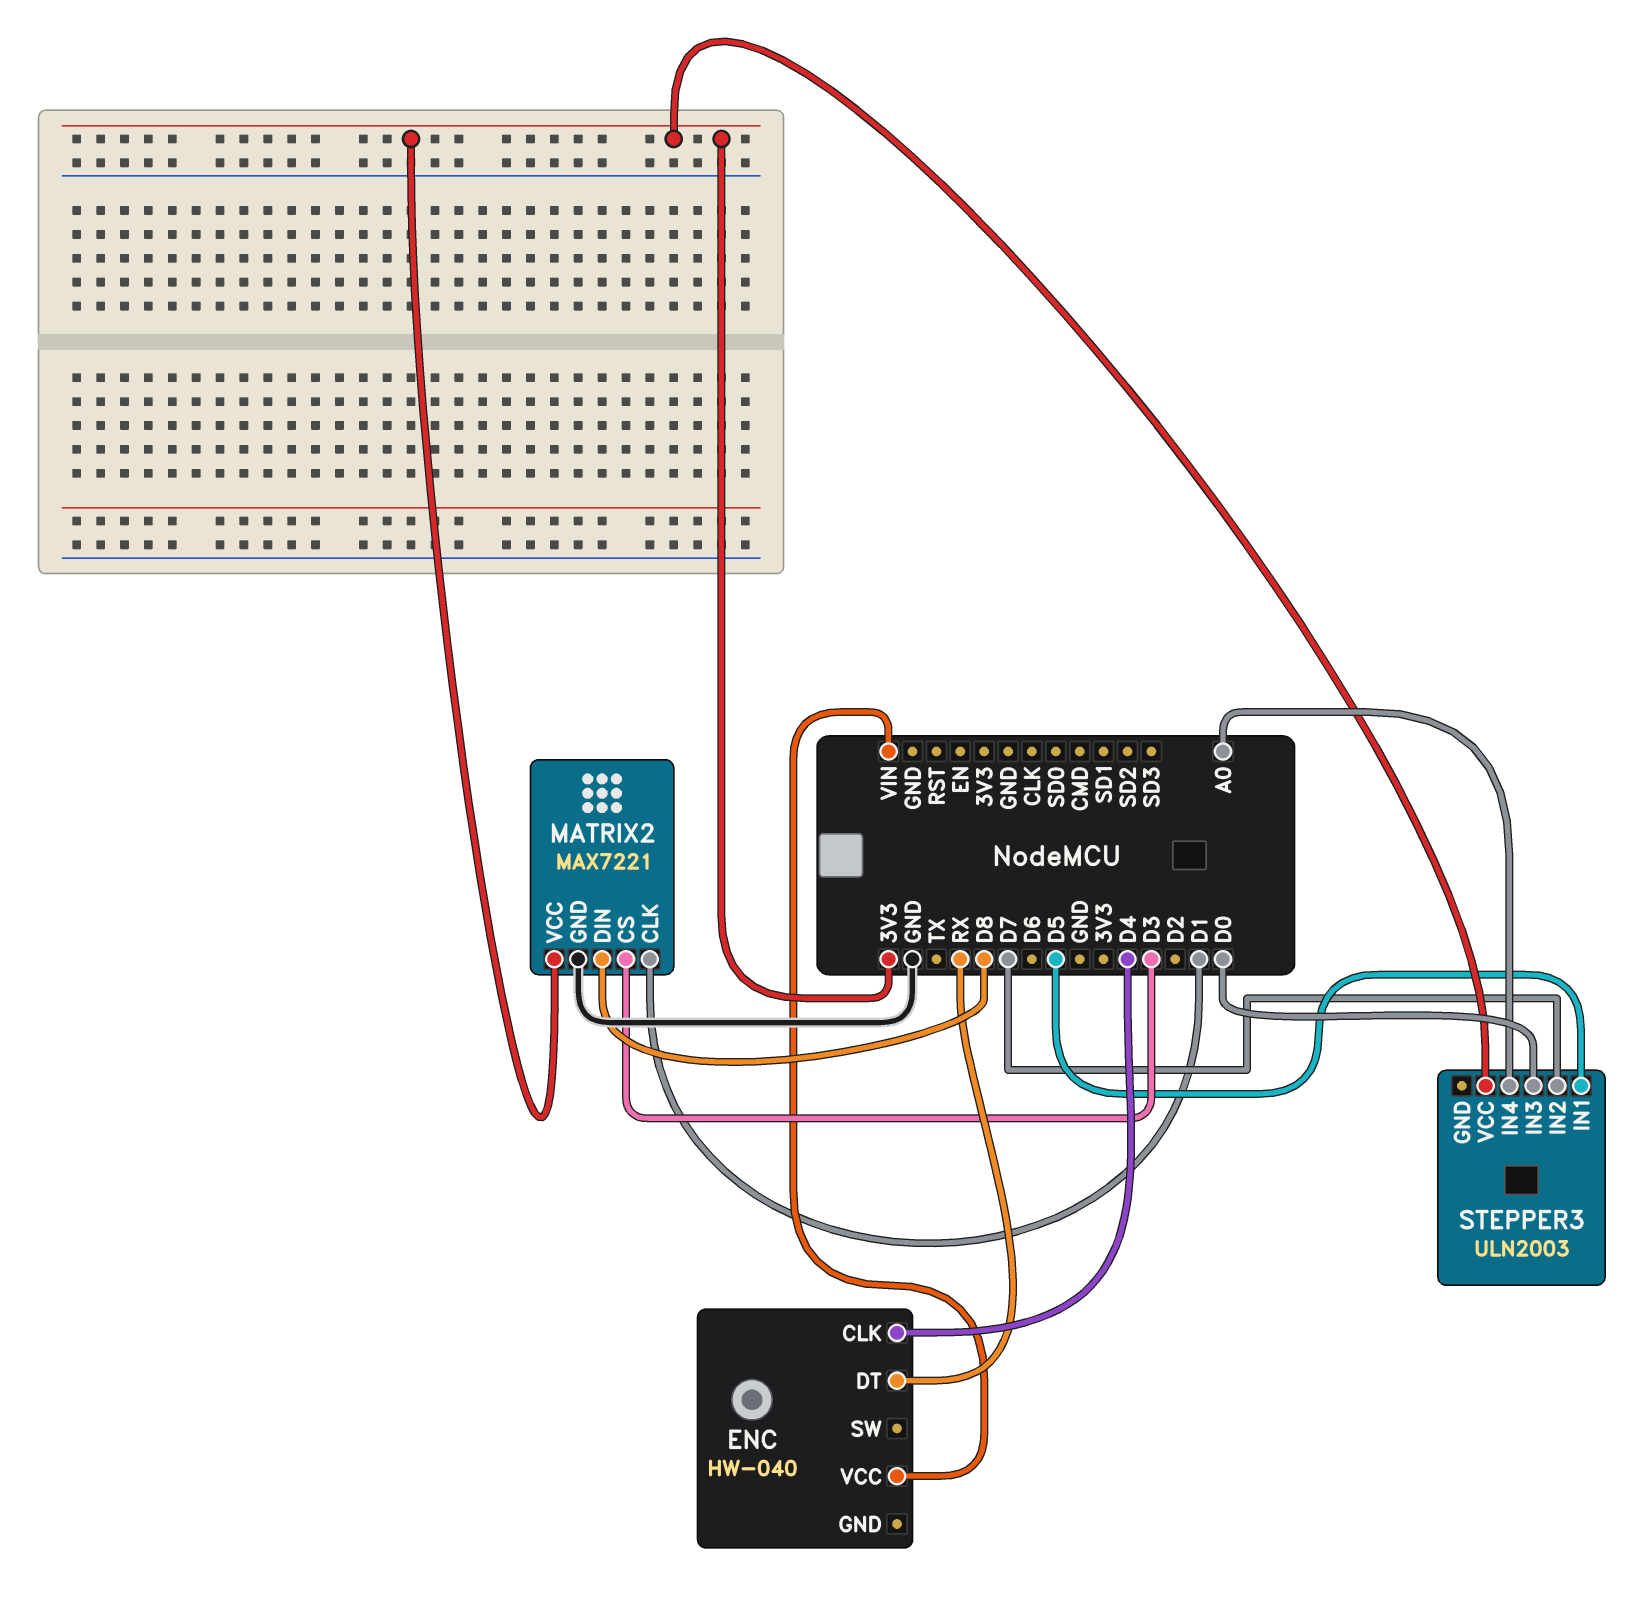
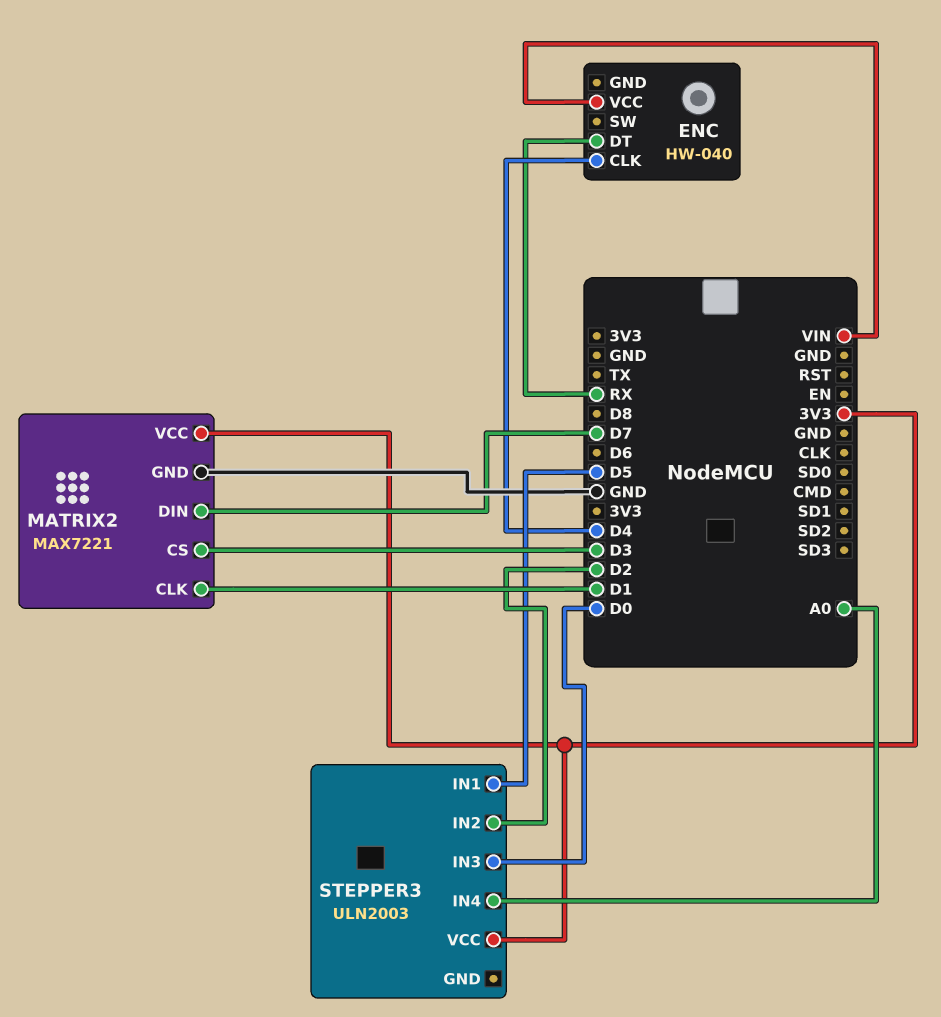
MATRIX2 pin DIN: D8 -> D7
STEPPER3 pin IN2: D7 -> D2

